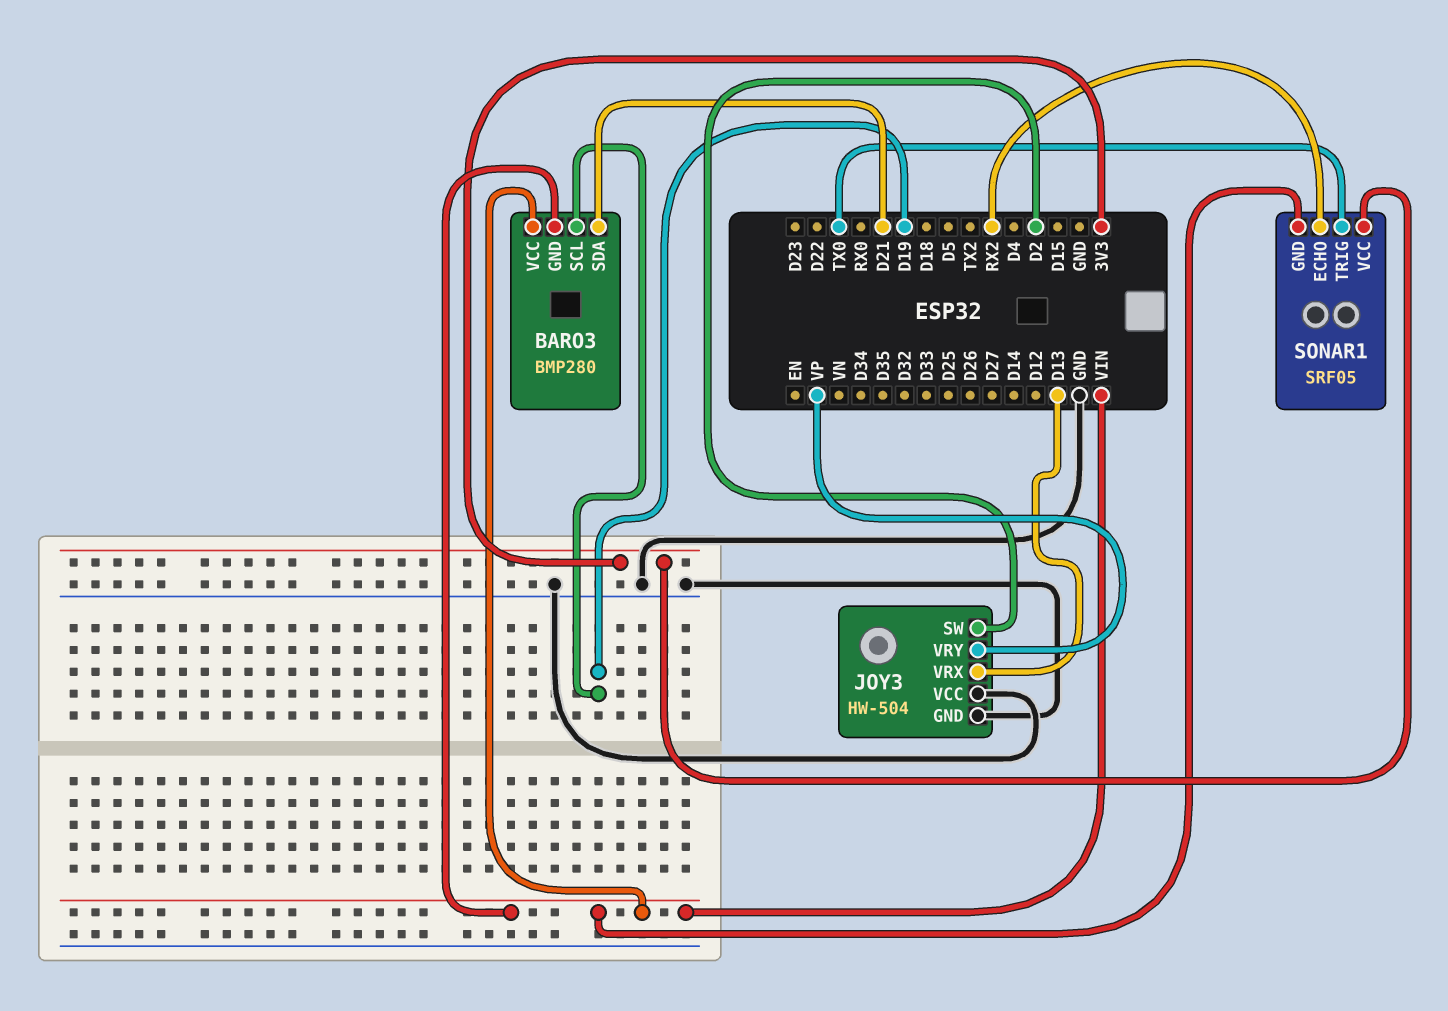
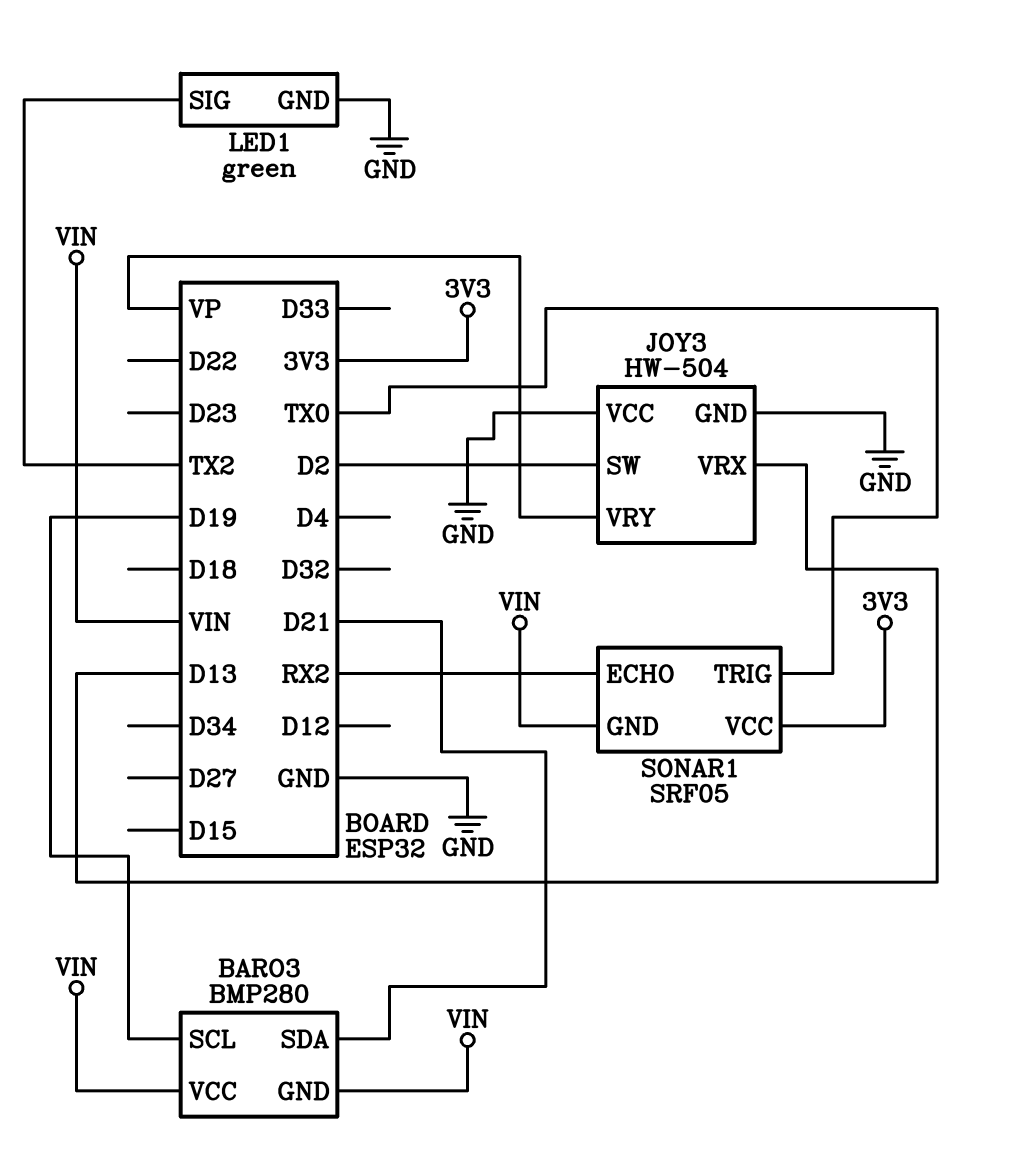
LED1: none -> green
LED1 pin GND: none -> GND
LED1 pin SIG: none -> TX2

